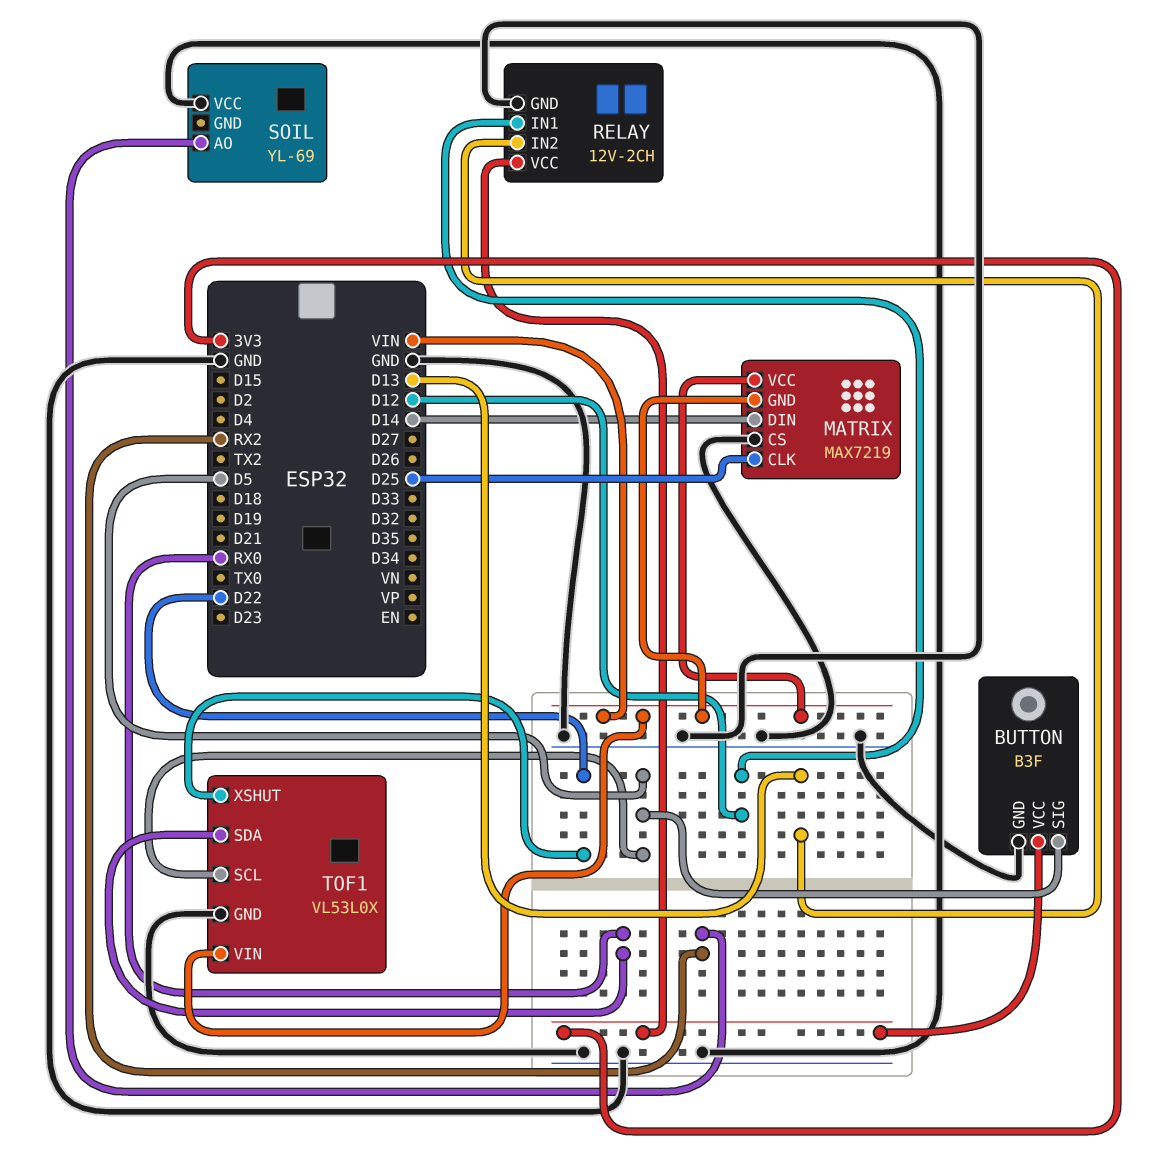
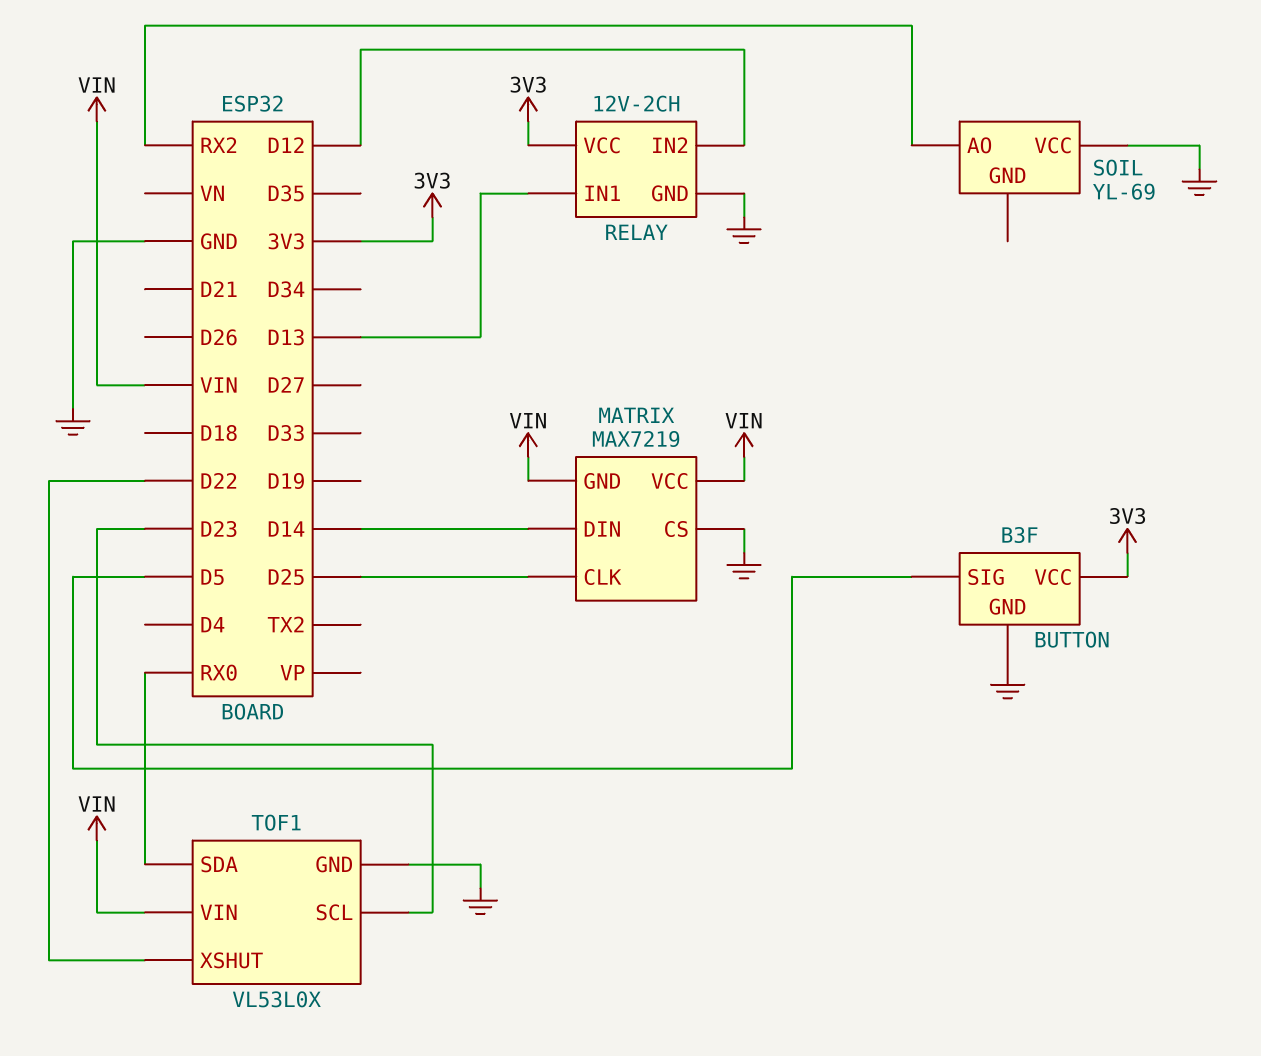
RELAY pin IN1: D12 -> D13
RELAY pin IN2: D13 -> D12
TOF1 pin SCL: D5 -> D23

